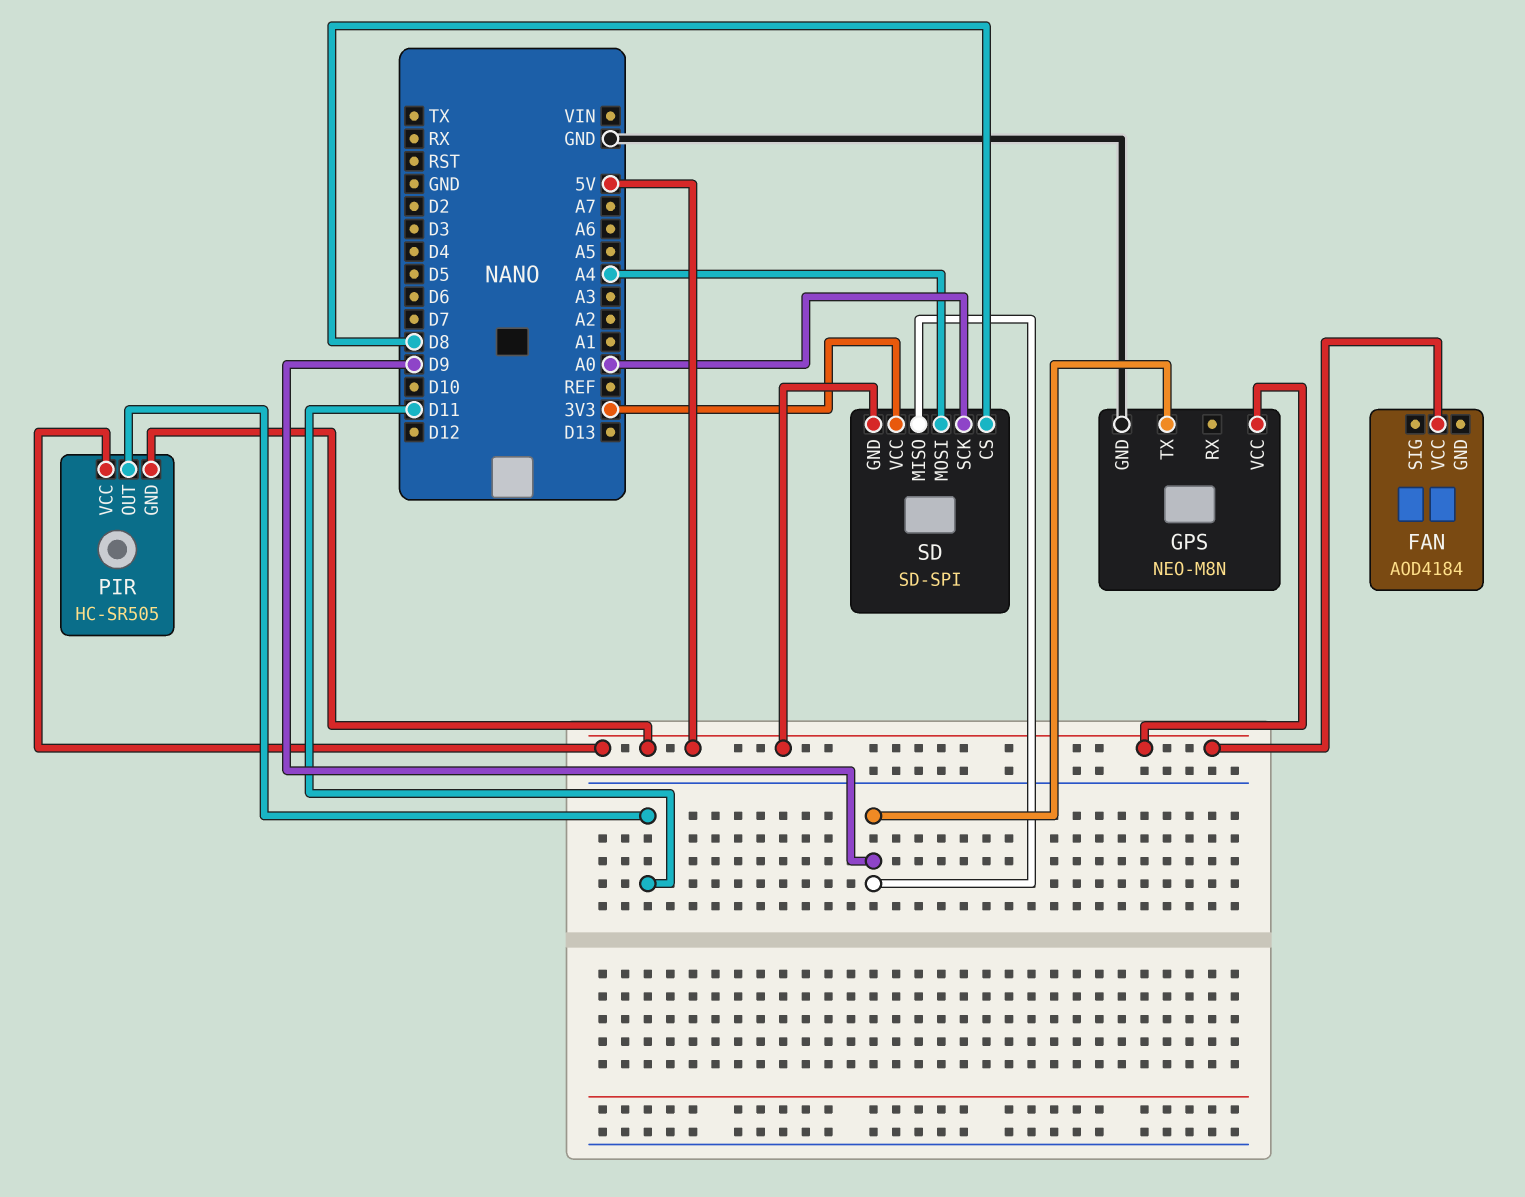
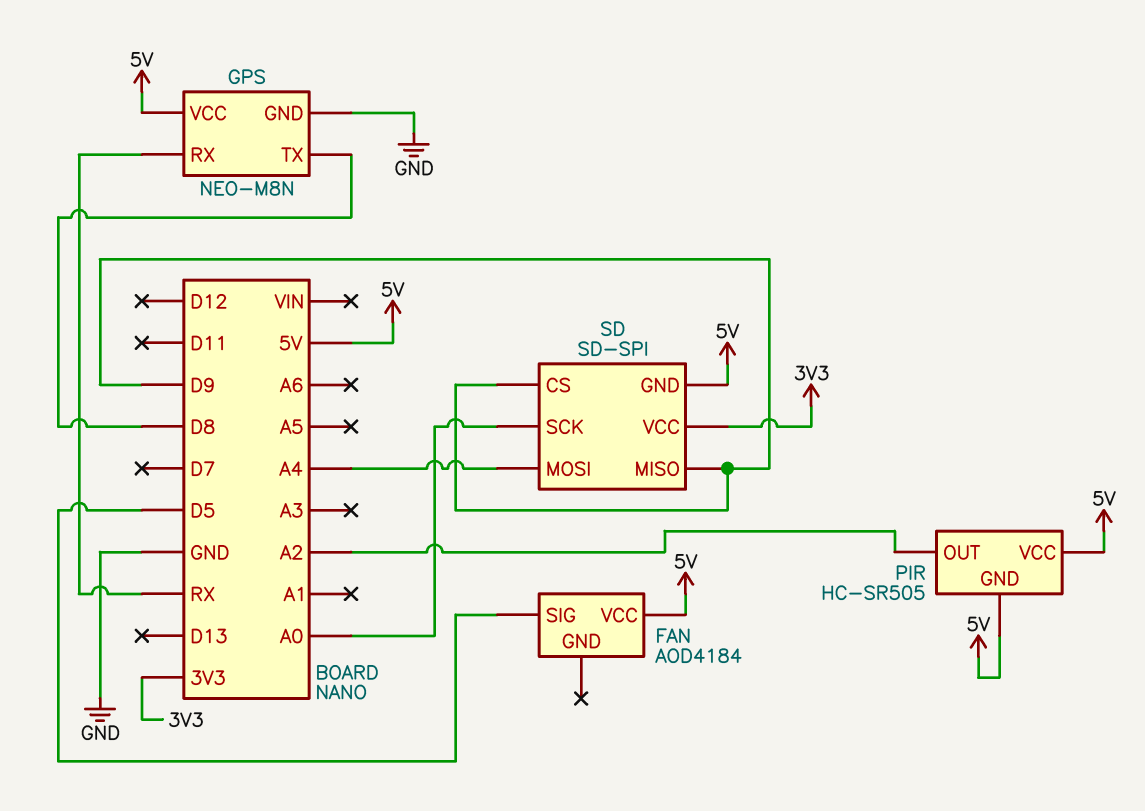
FAN pin SIG: none -> D5
GPS pin RX: none -> RX
GPS pin TX: D9 -> D8
PIR pin OUT: D11 -> A2
SD pin CS: D8 -> D9

